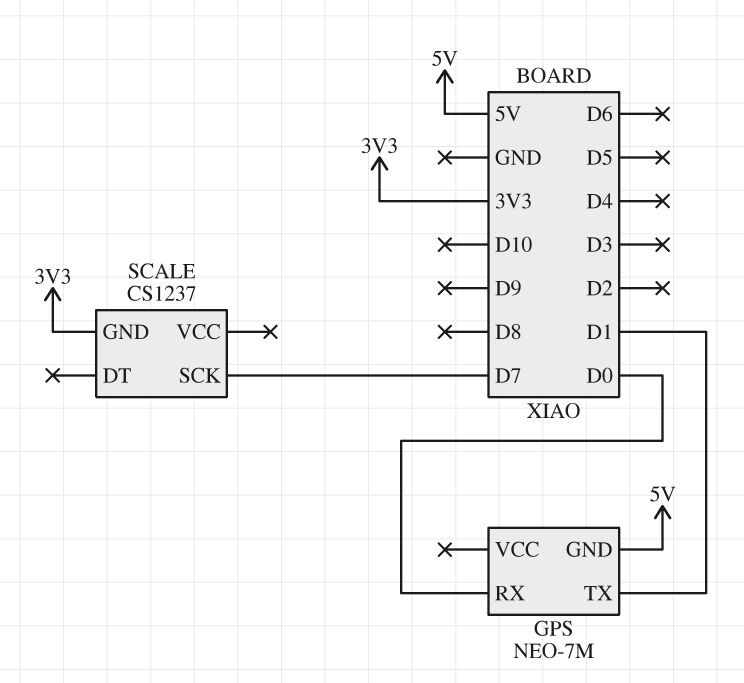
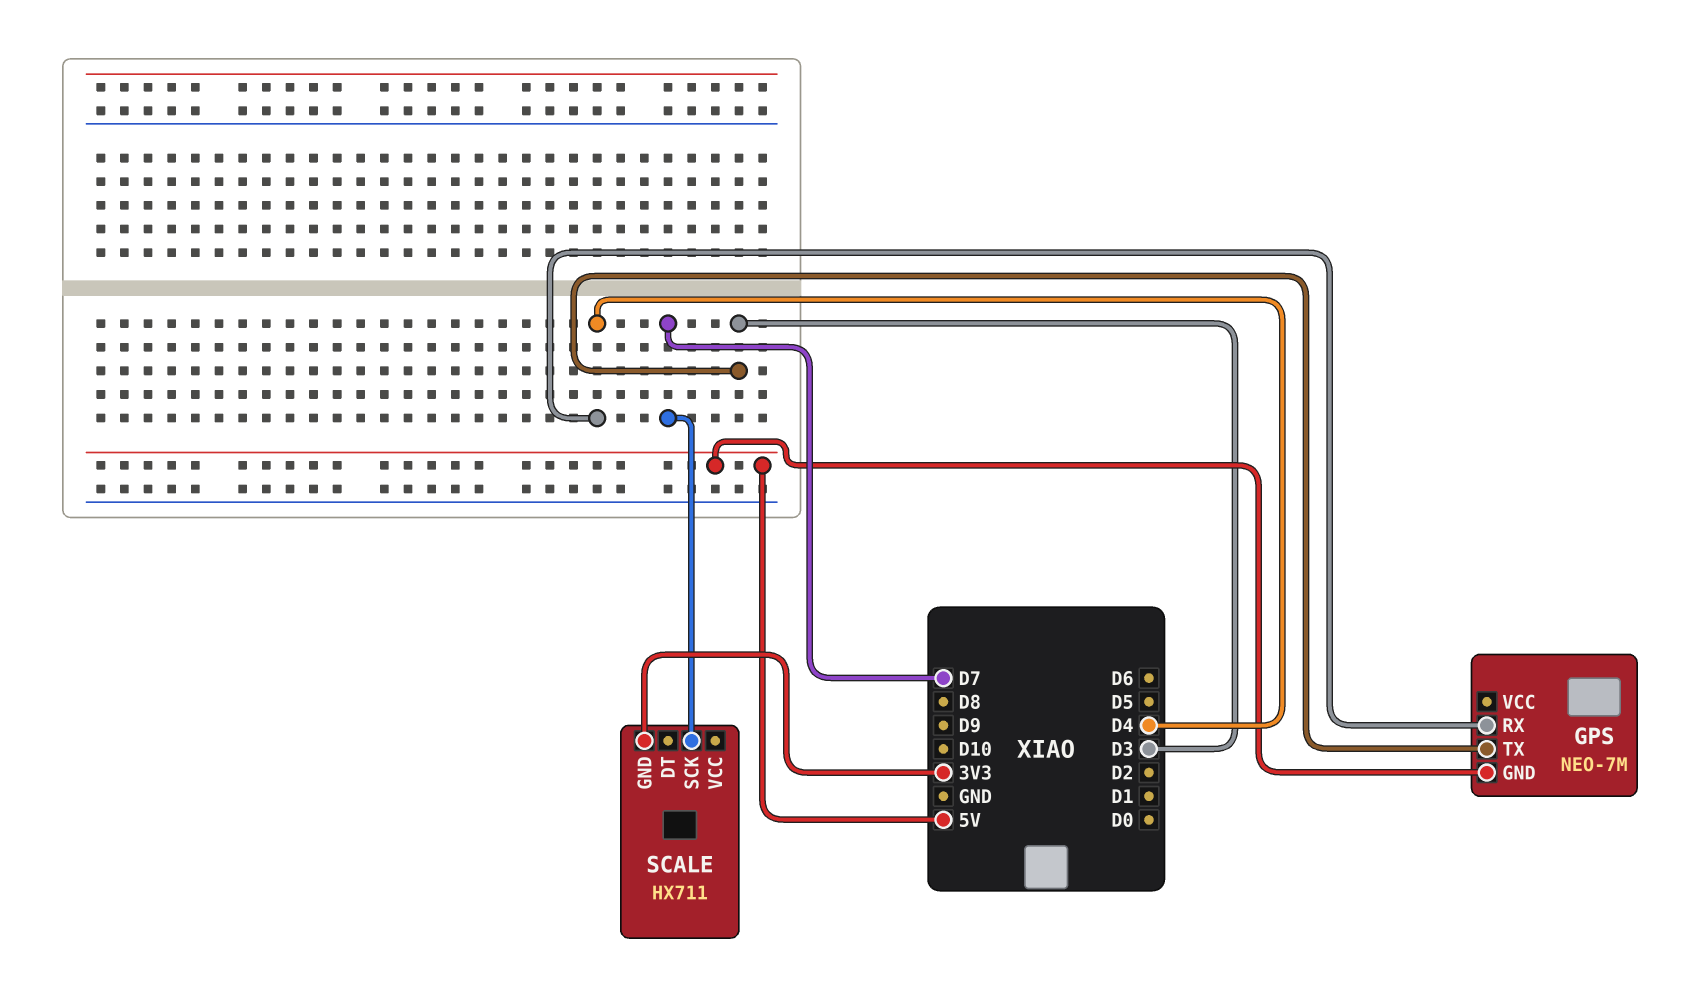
GPS pin RX: D0 -> D4
GPS pin TX: D1 -> D3
SCALE: CS1237 -> HX711

